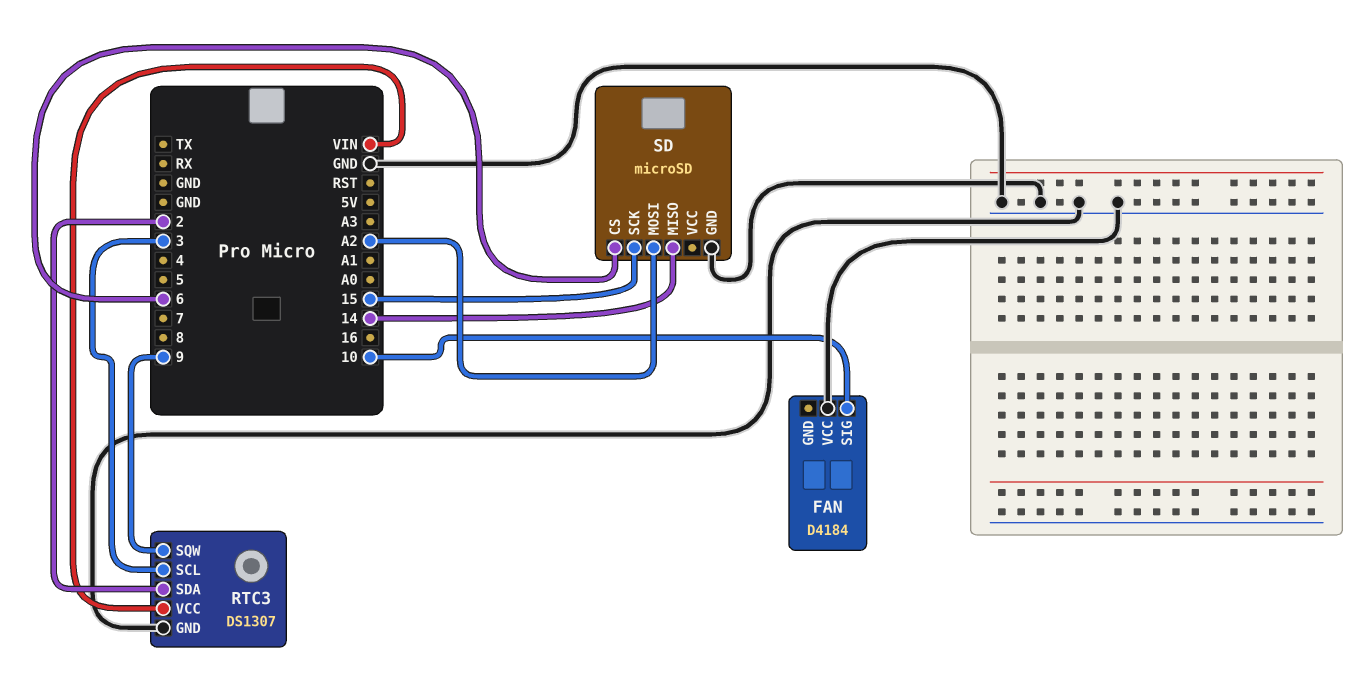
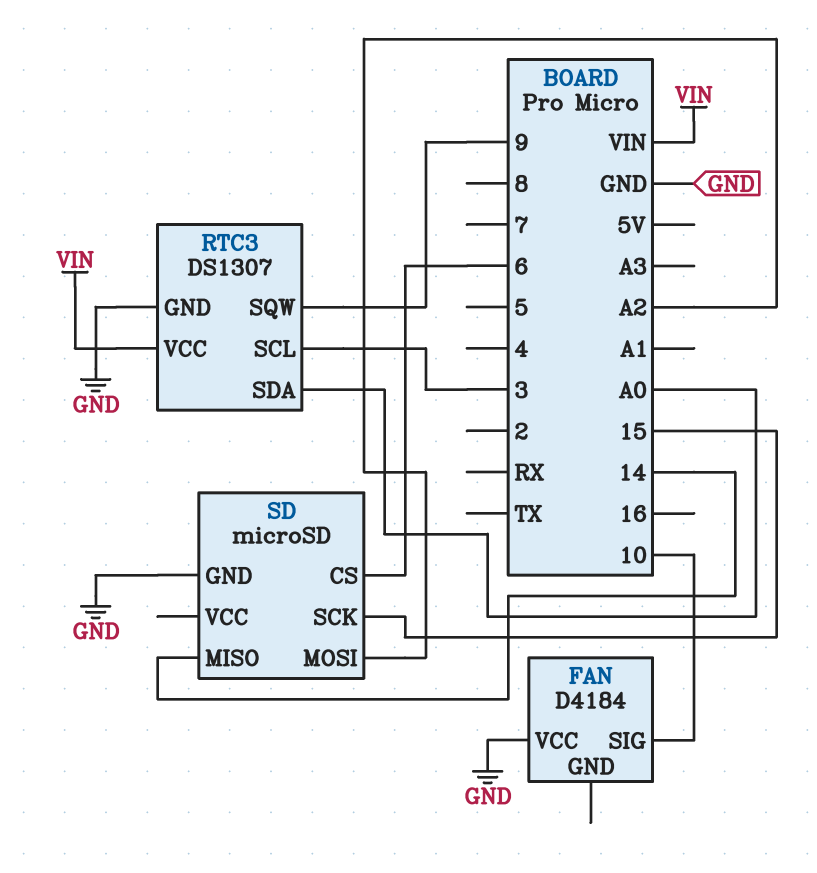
RTC3 pin SDA: 2 -> A0

